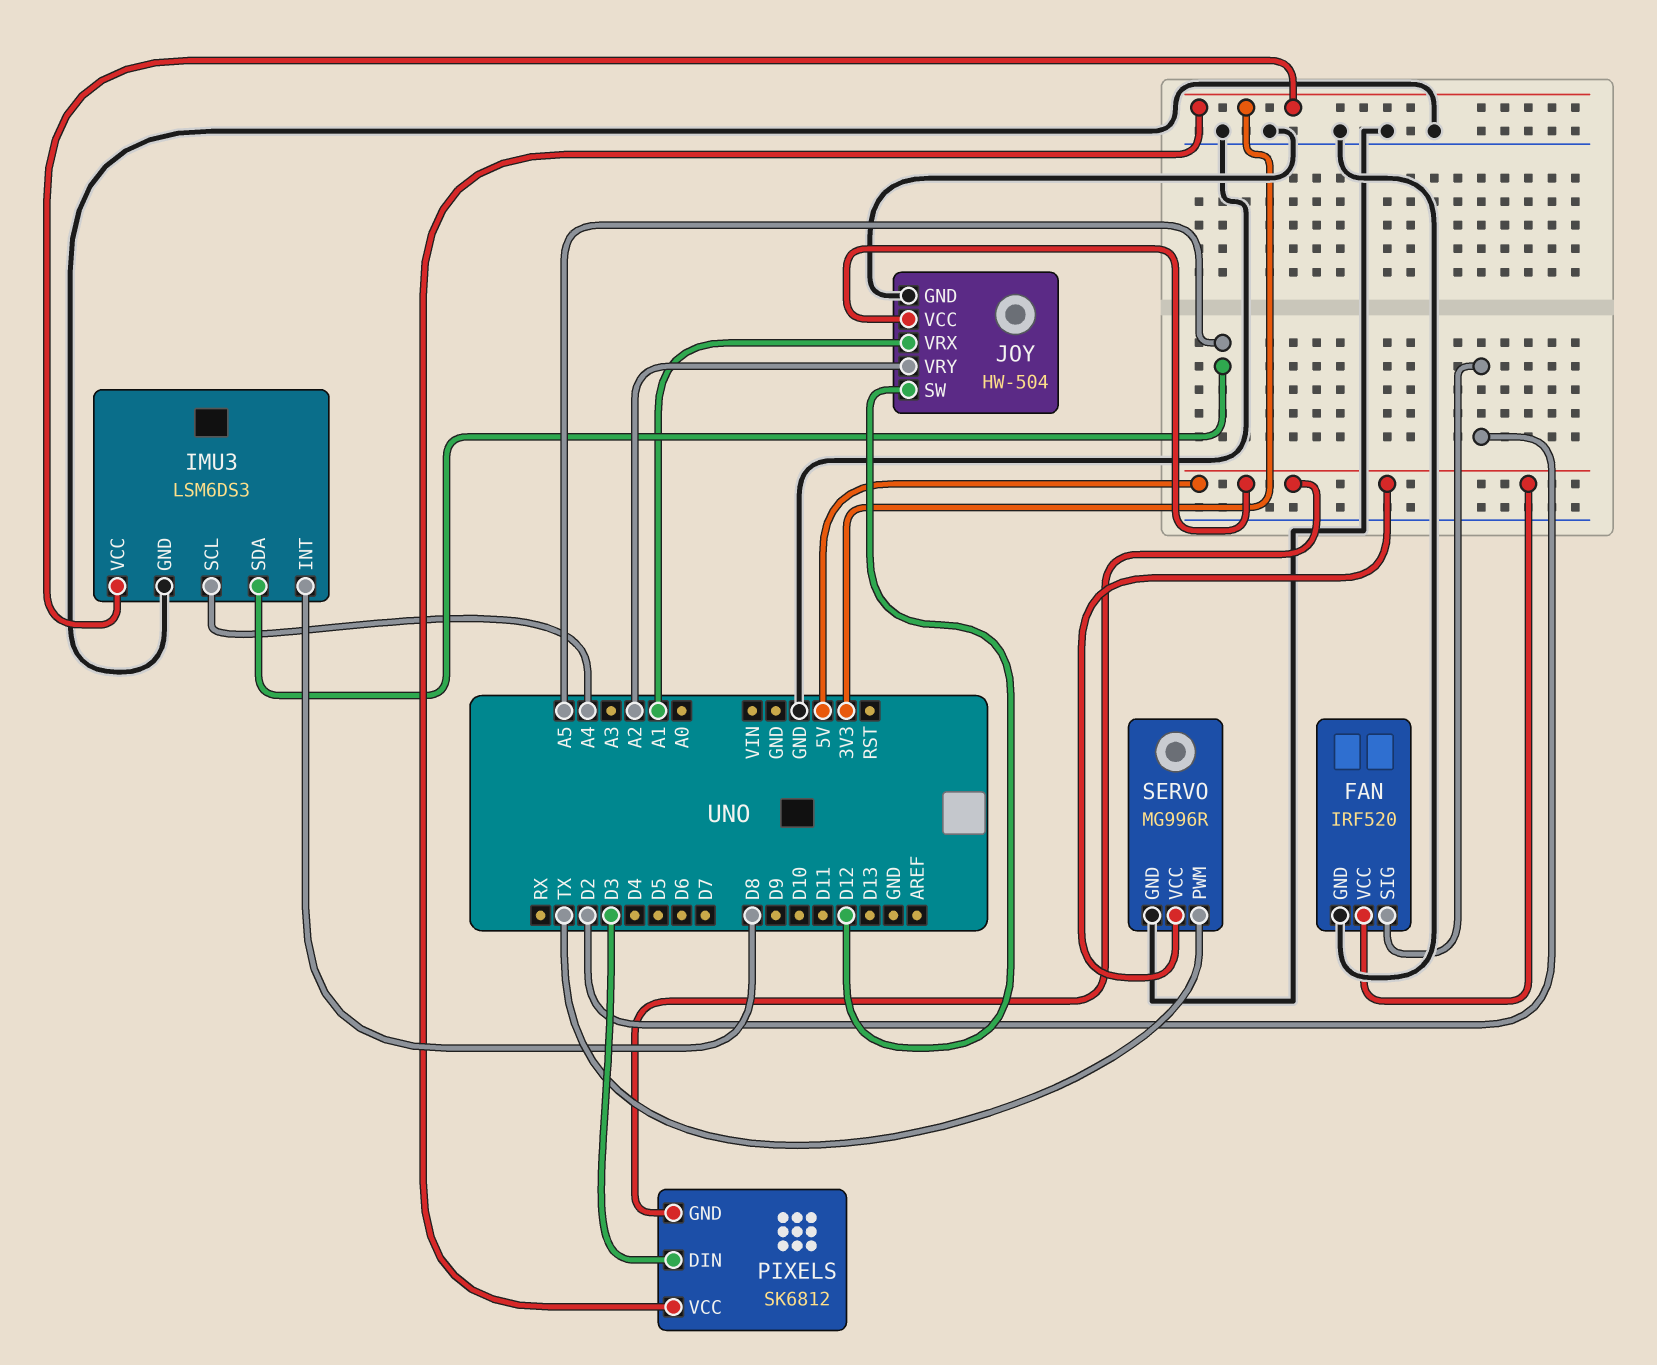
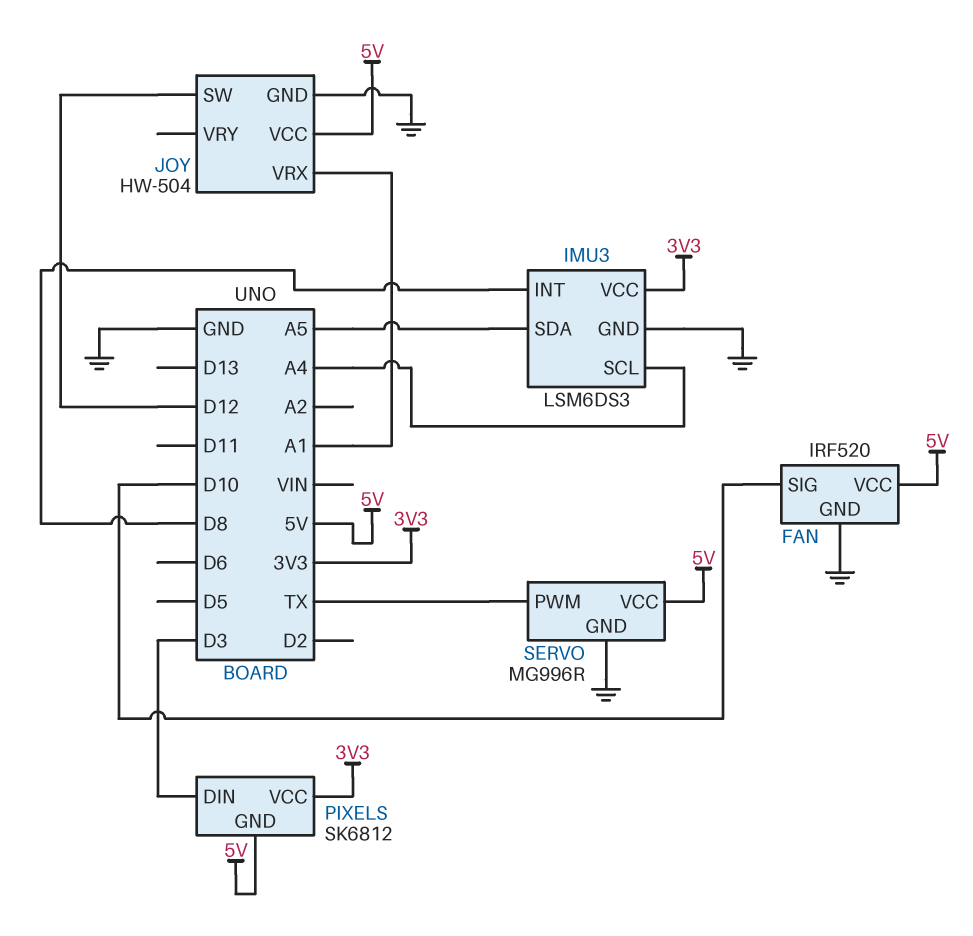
FAN pin SIG: D2 -> D10
JOY pin VRY: A2 -> none

